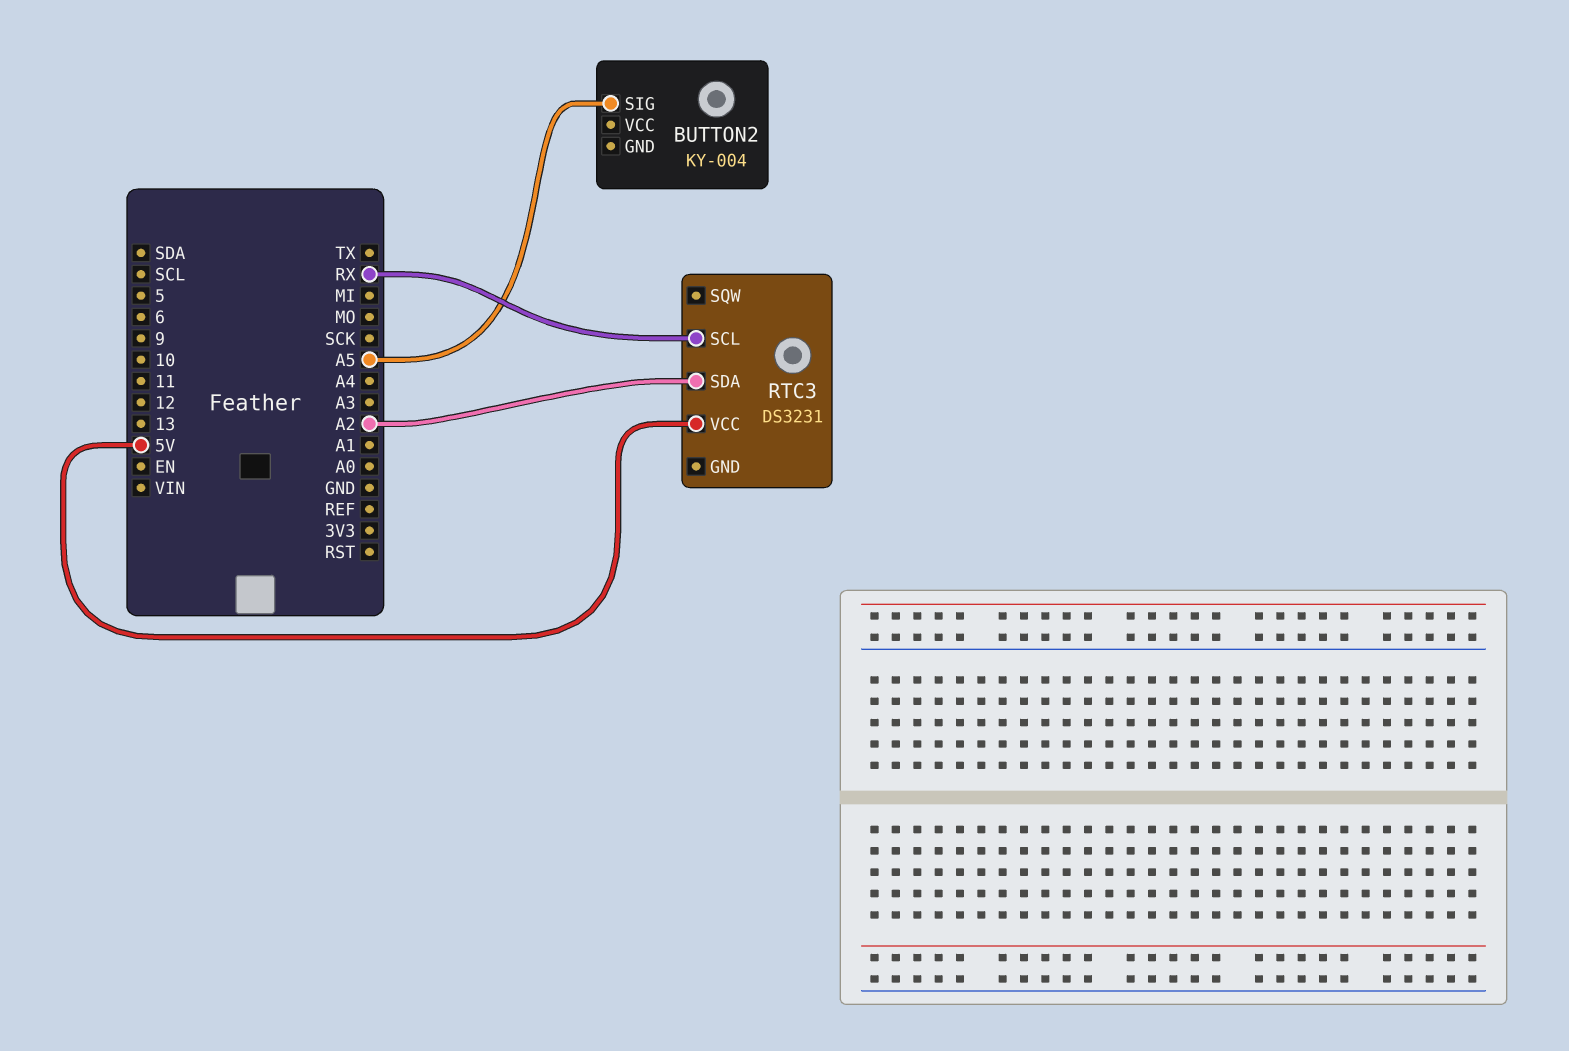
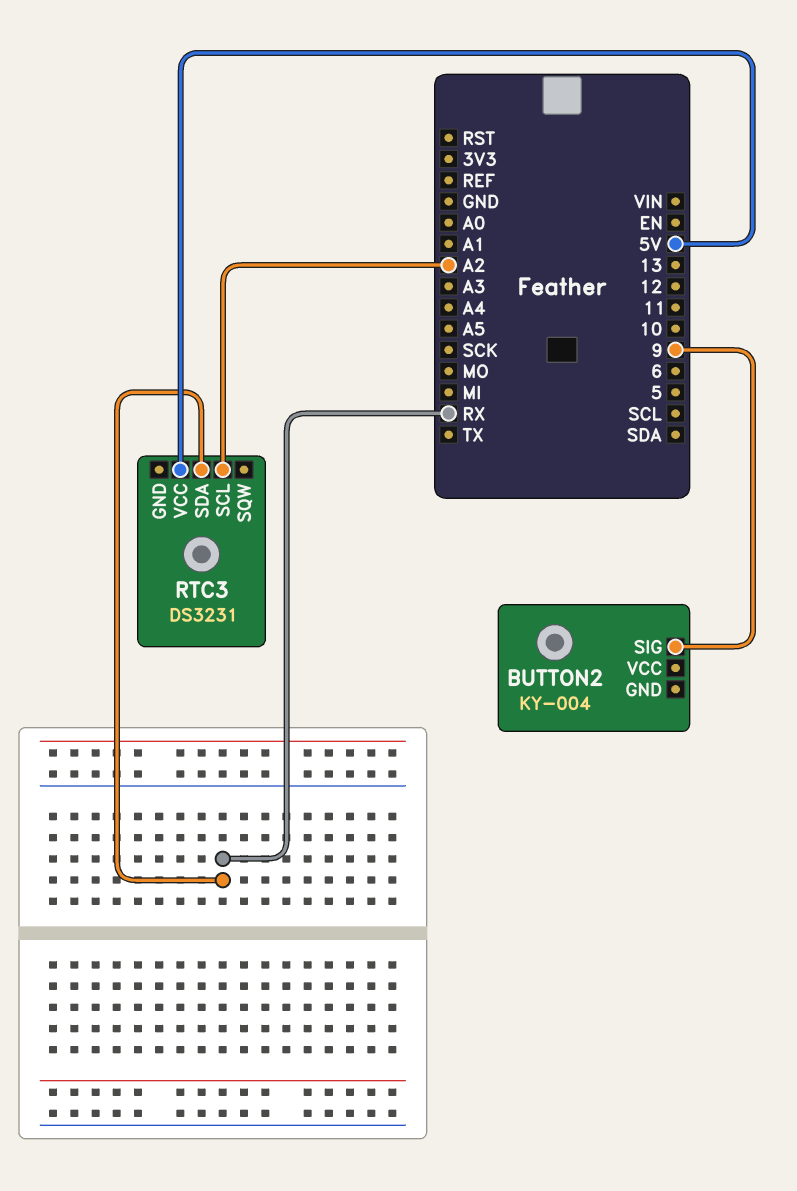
BUTTON2 pin SIG: A5 -> 9
RTC3 pin SCL: RX -> A2
RTC3 pin SDA: A2 -> RX

